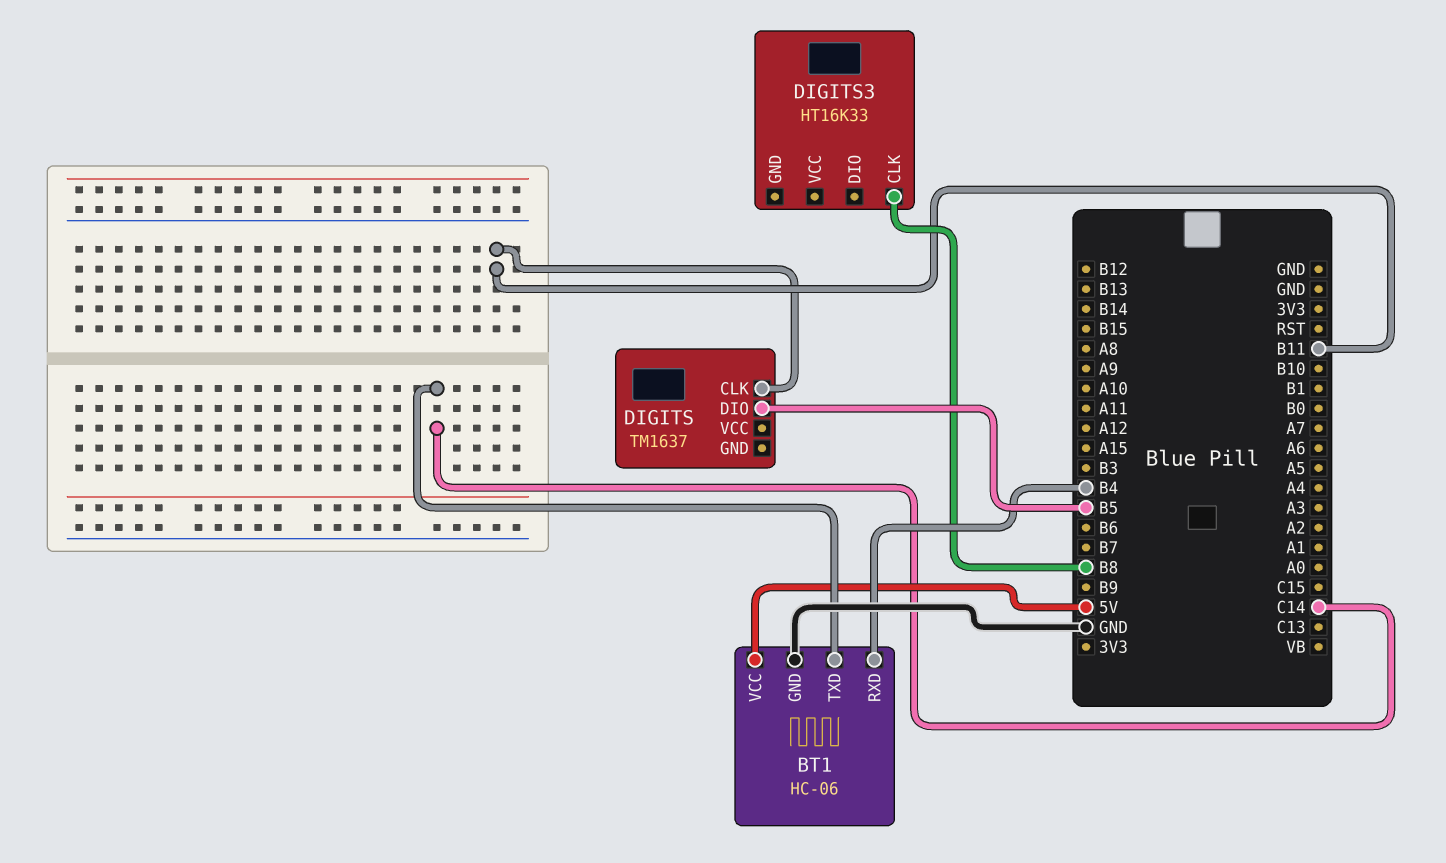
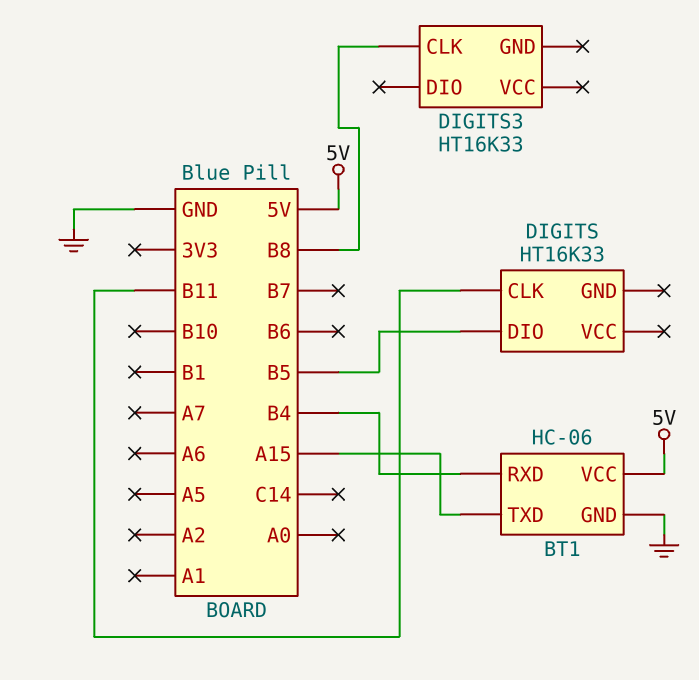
BT1 pin TXD: C14 -> A15
DIGITS: TM1637 -> HT16K33

